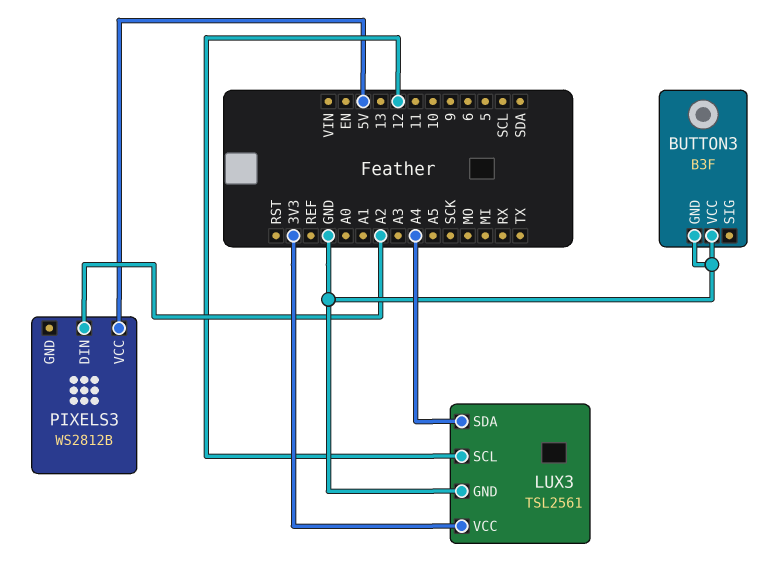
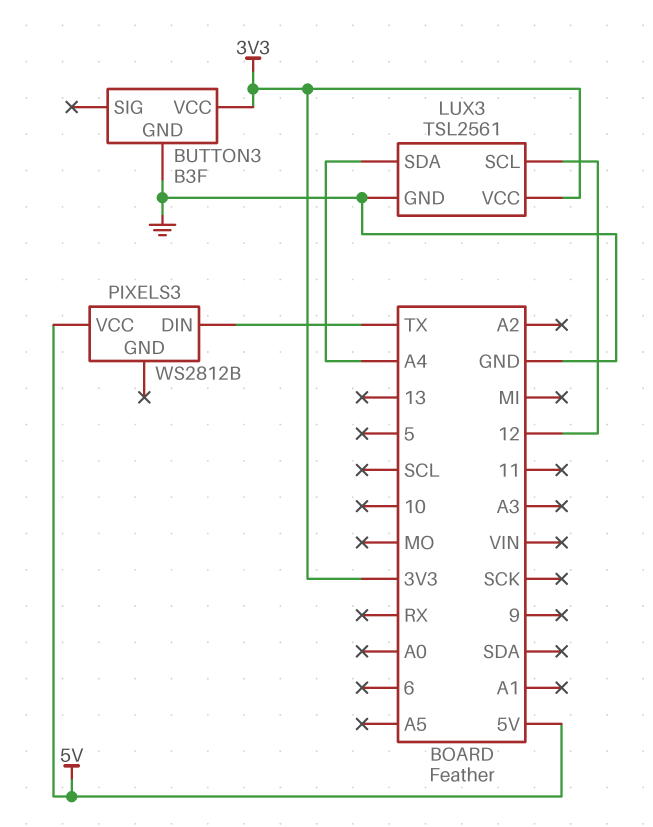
BUTTON3 pin VCC: GND -> 3V3
PIXELS3 pin DIN: A2 -> TX

